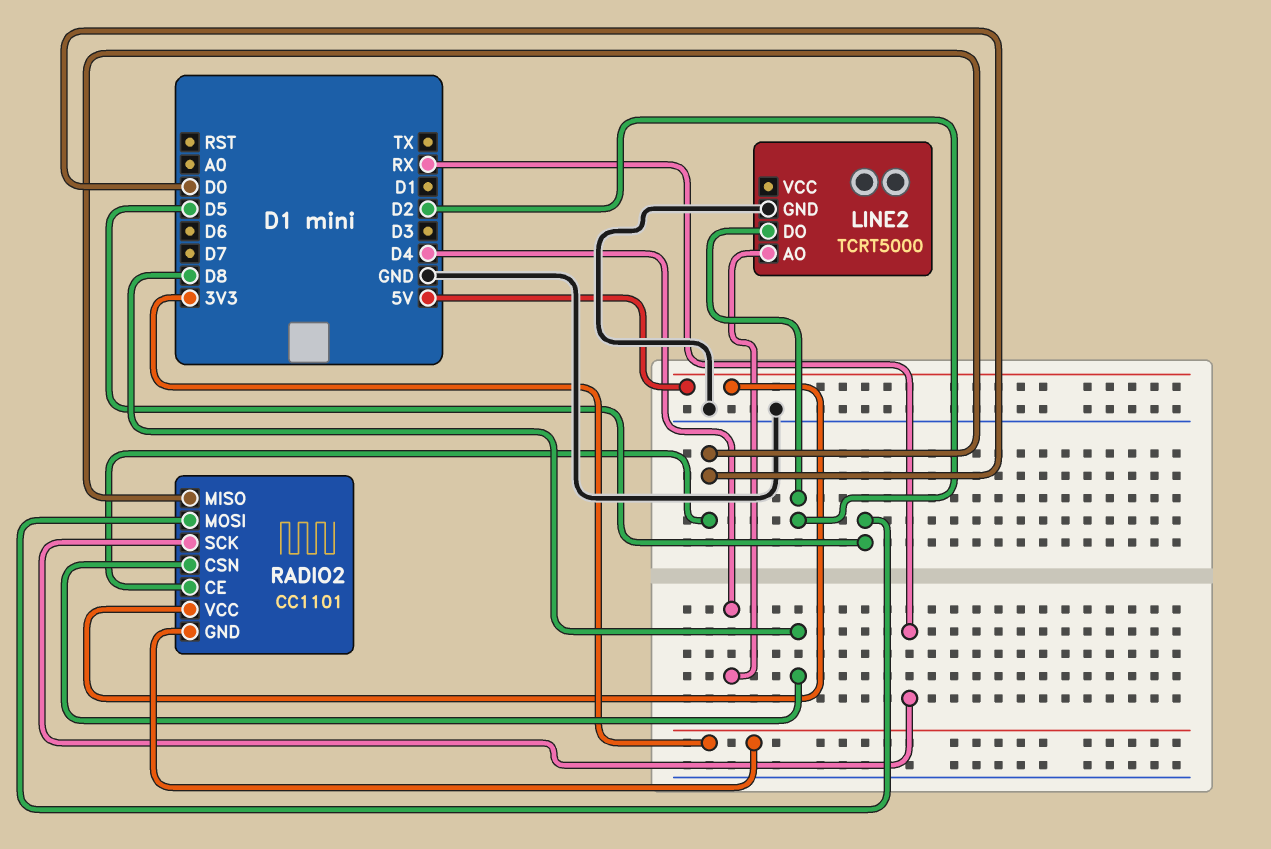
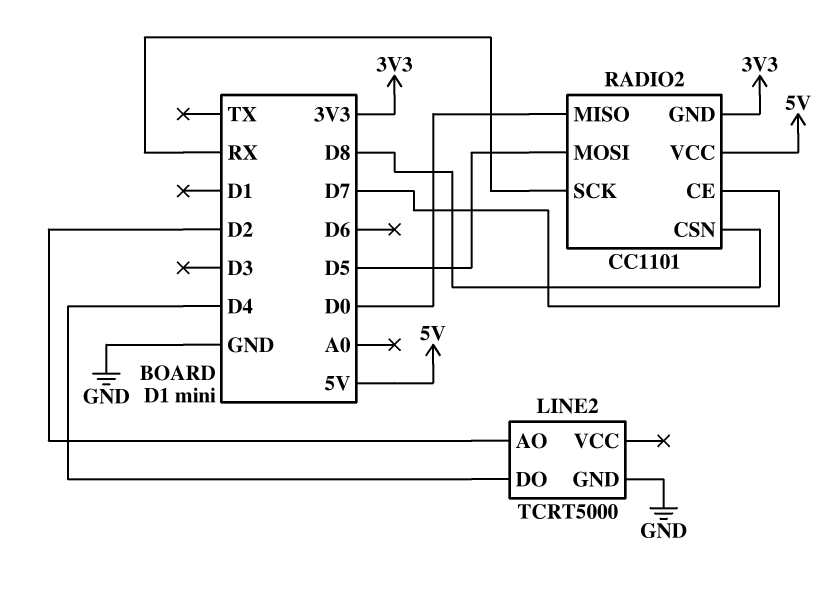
LINE2 pin AO: D4 -> D2
LINE2 pin DO: D2 -> D4
RADIO2 pin CE: D0 -> D7

